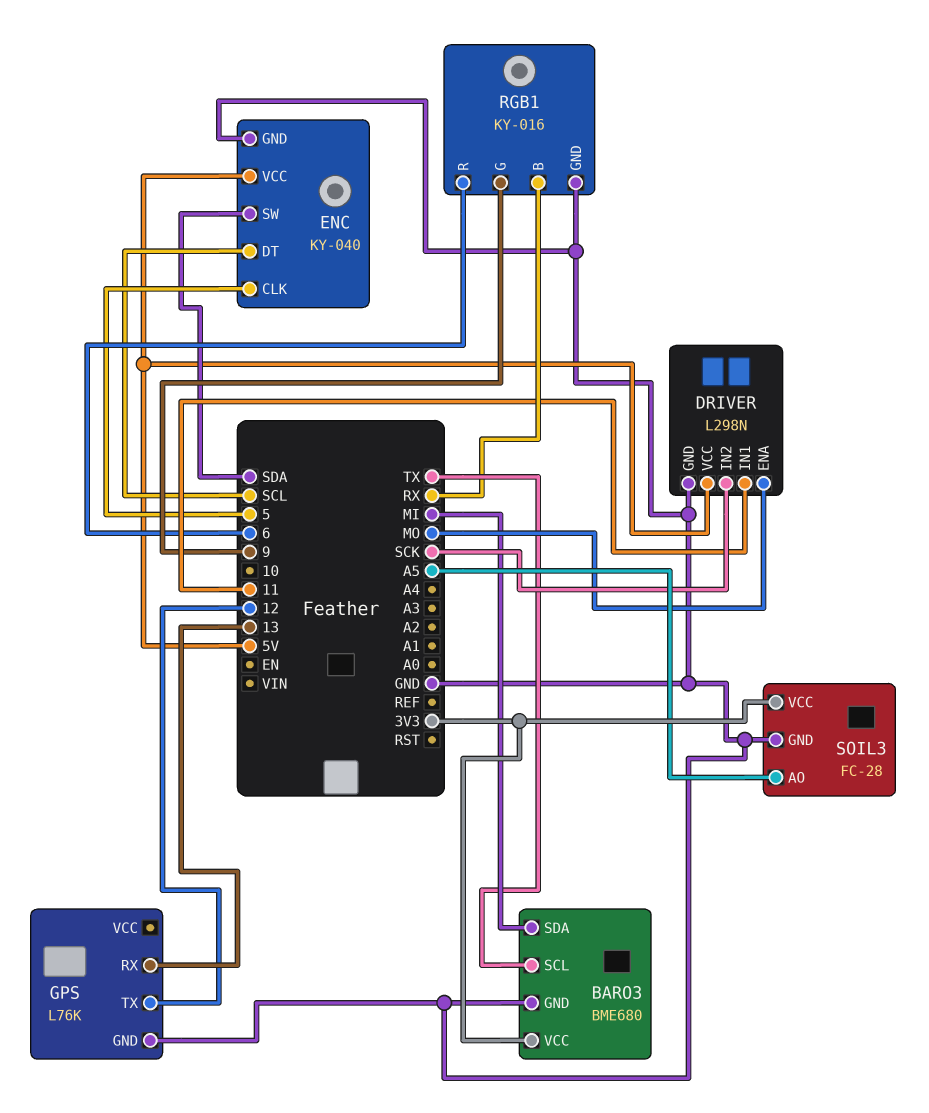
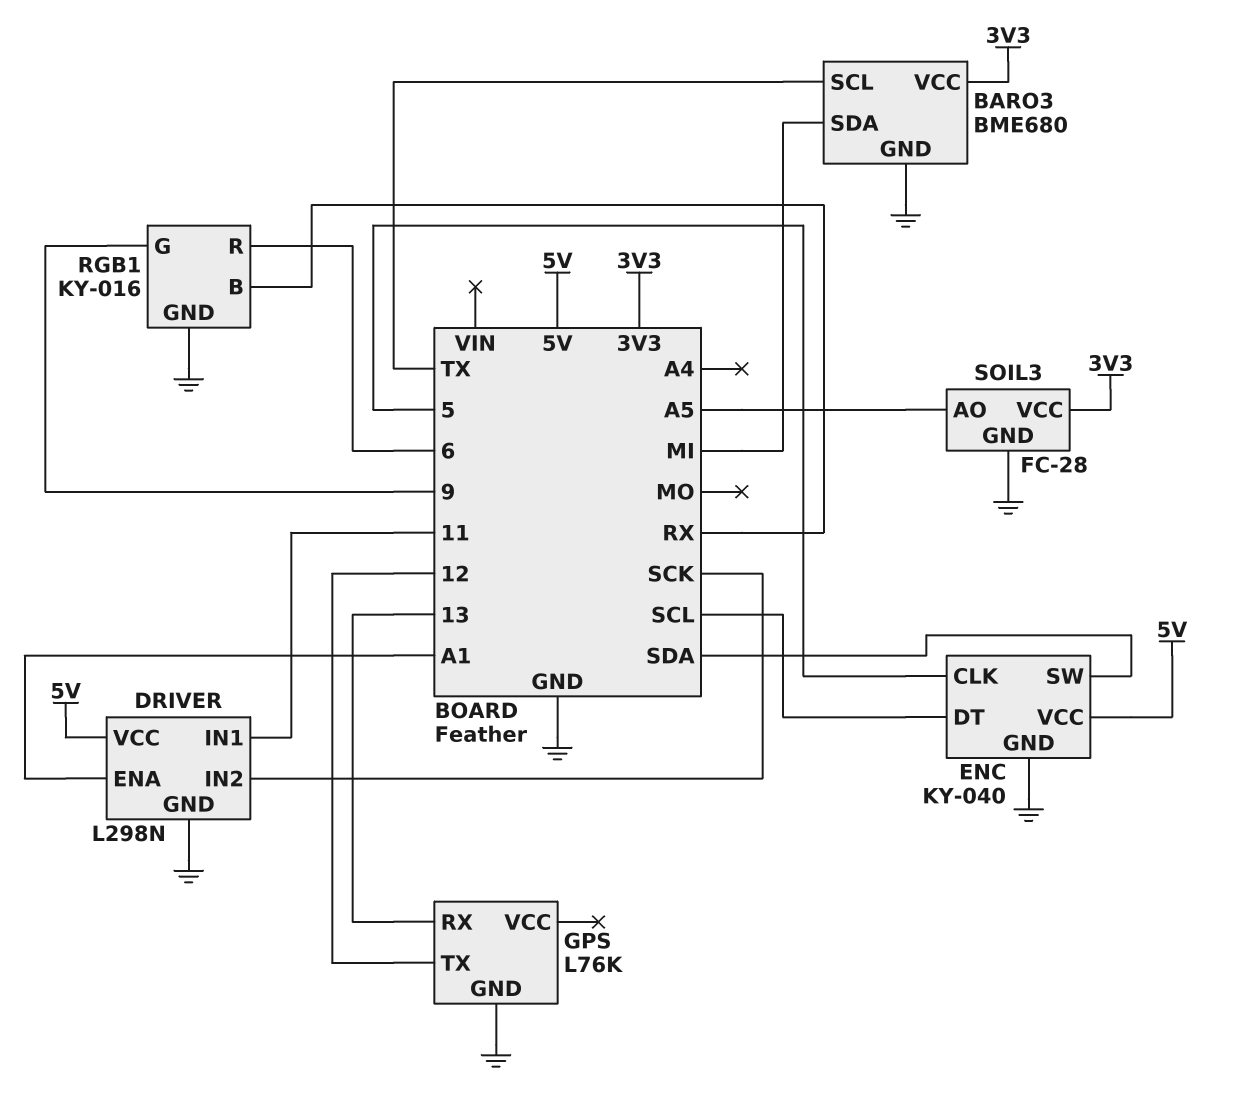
DRIVER pin ENA: MO -> A1

